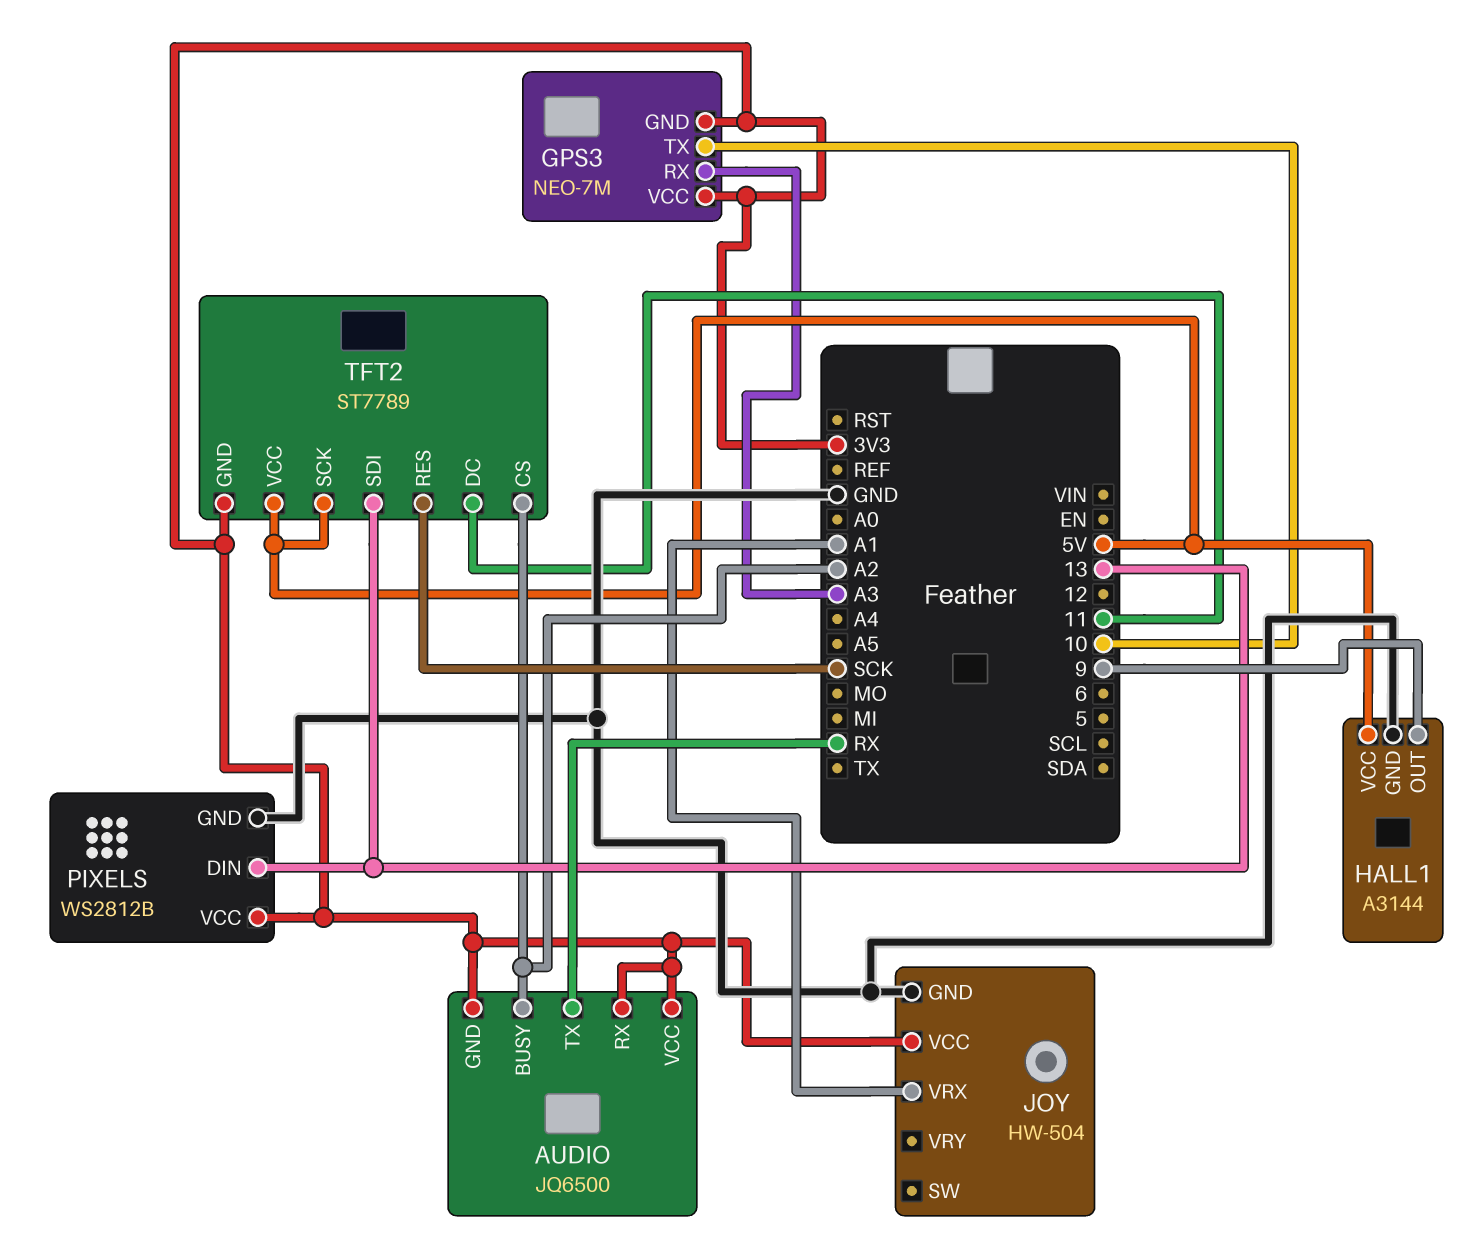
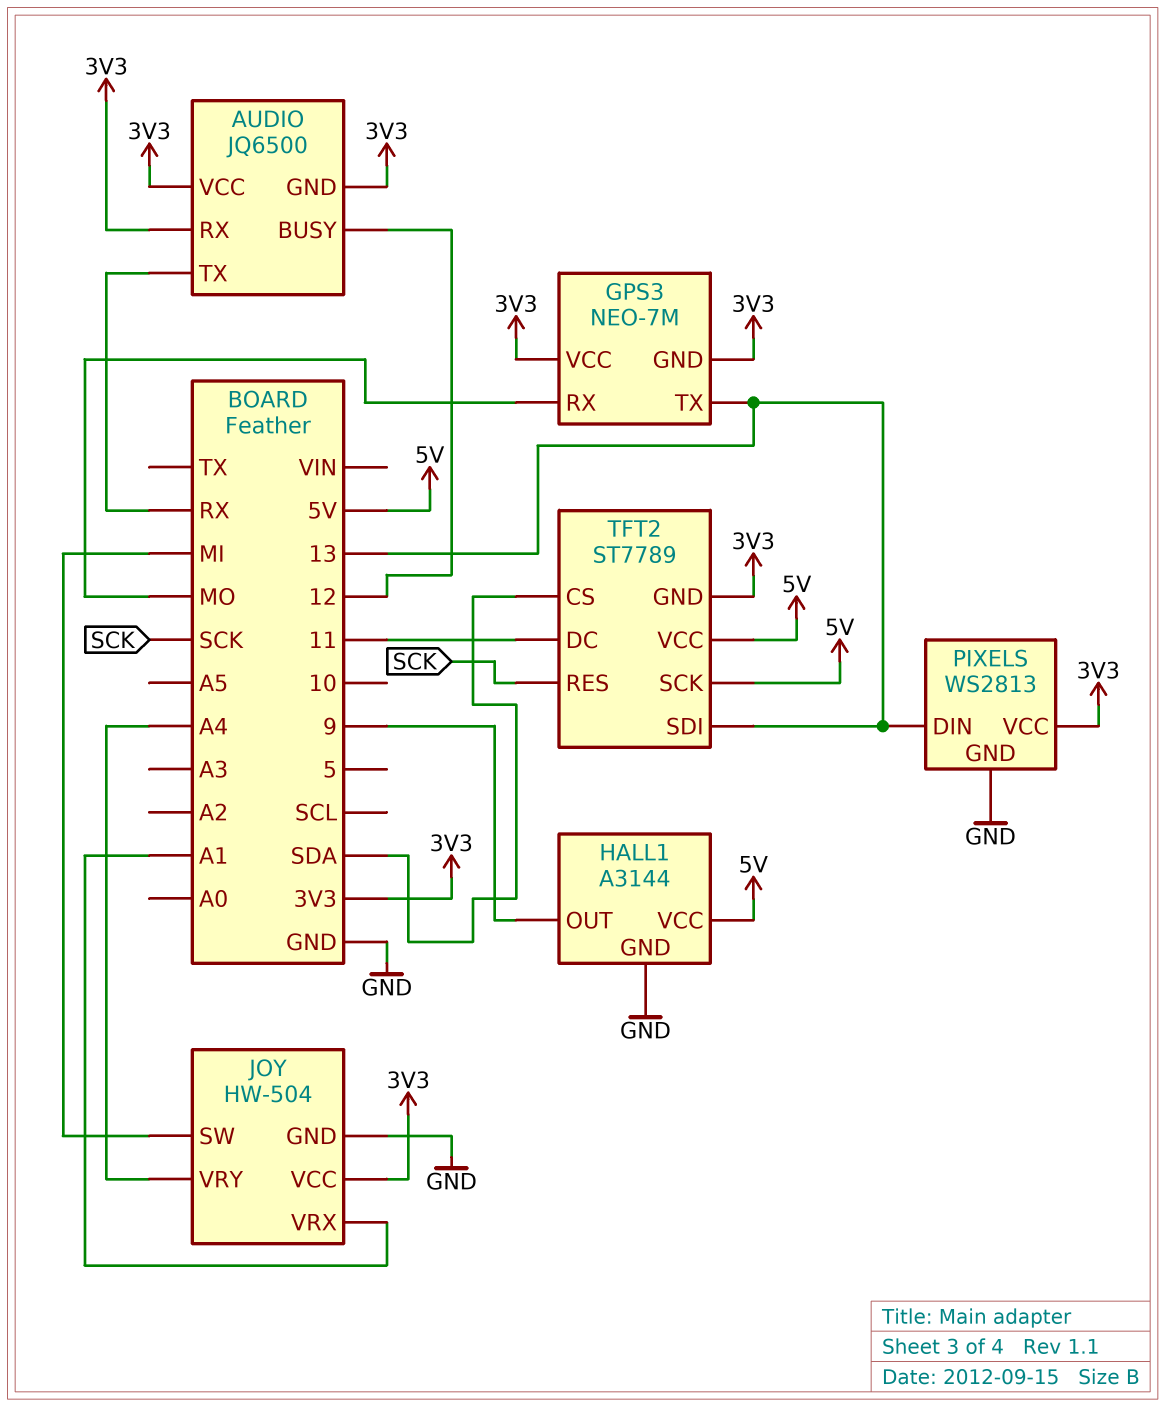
AUDIO pin BUSY: A2 -> 12
GPS3 pin RX: A3 -> MO
GPS3 pin TX: 10 -> 13
JOY pin SW: none -> MI
JOY pin VRY: none -> A4
PIXELS: WS2812B -> WS2813
TFT2 pin CS: A2 -> SDA

